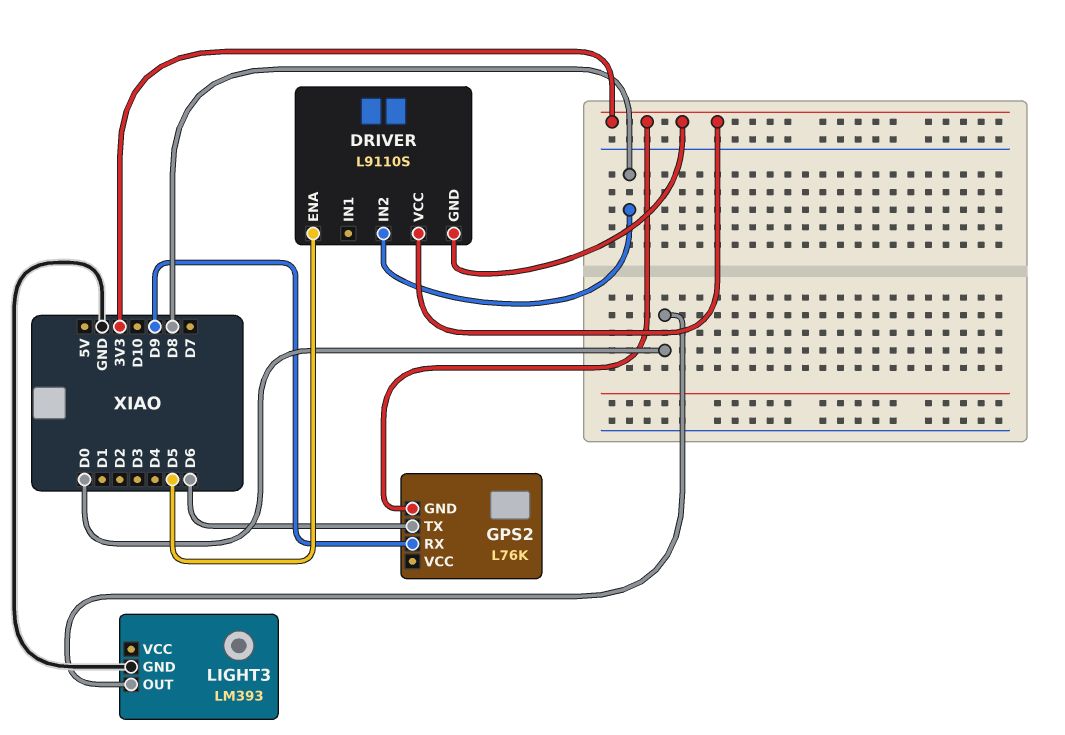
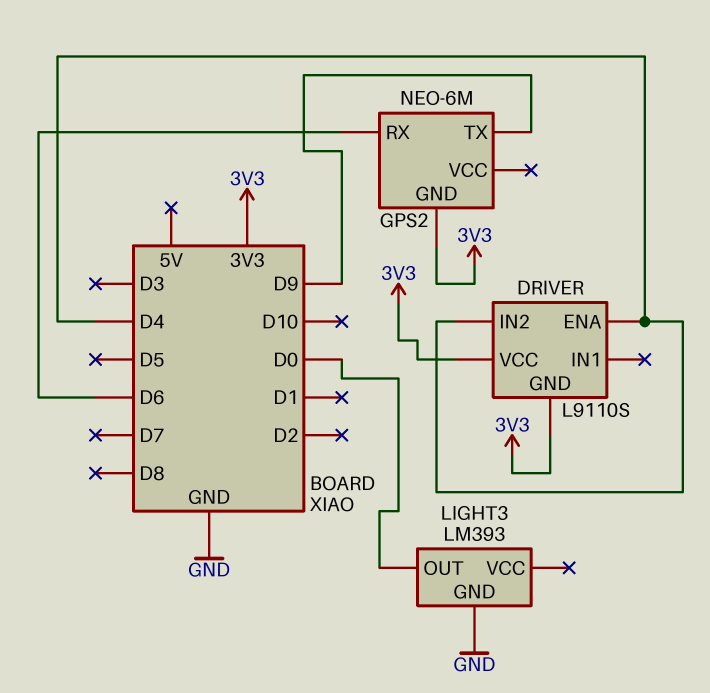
DRIVER pin ENA: D5 -> D4
DRIVER pin IN2: D8 -> D4
GPS2: L76K -> NEO-6M
GPS2 pin RX: D9 -> D6
GPS2 pin TX: D6 -> D9

